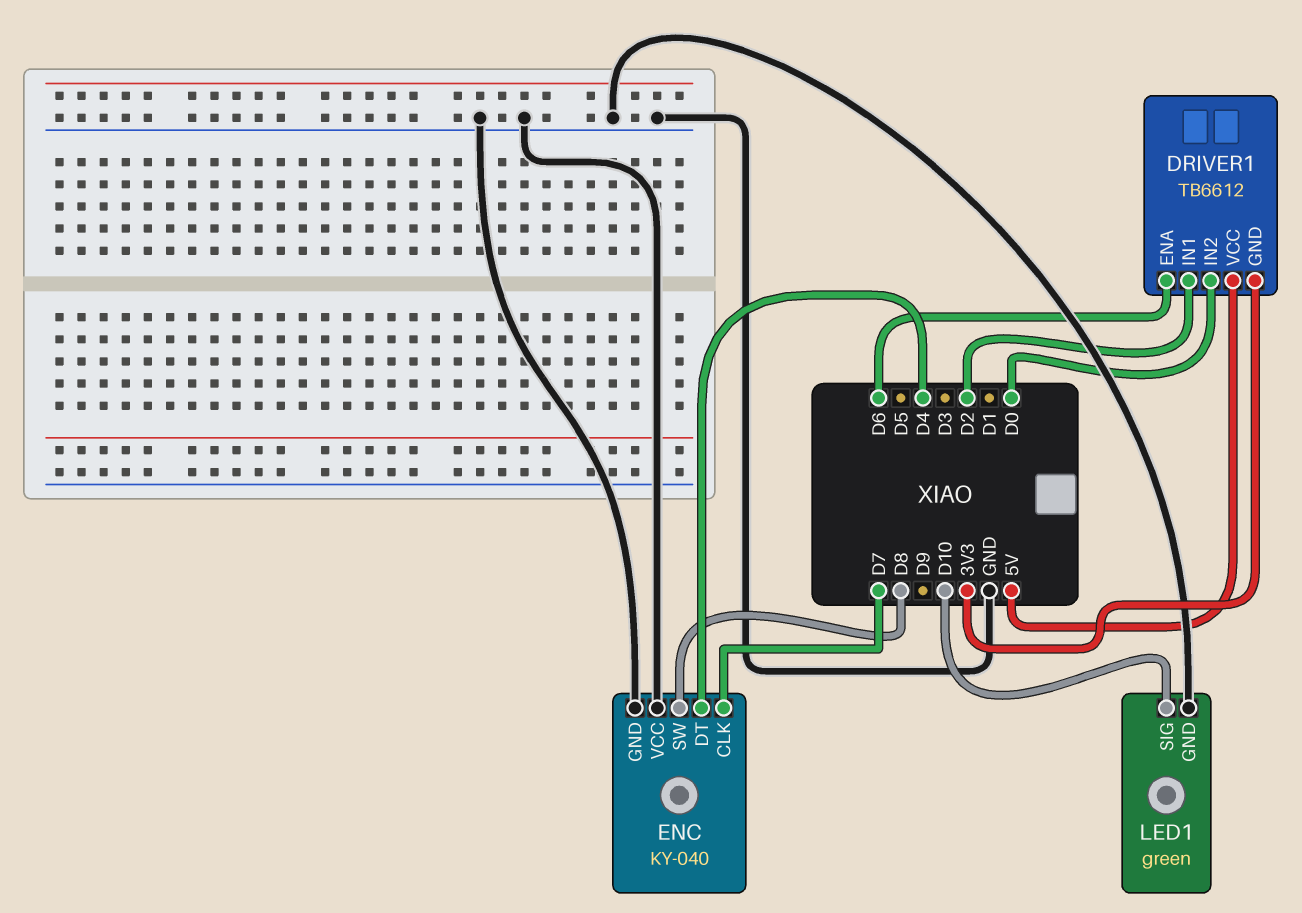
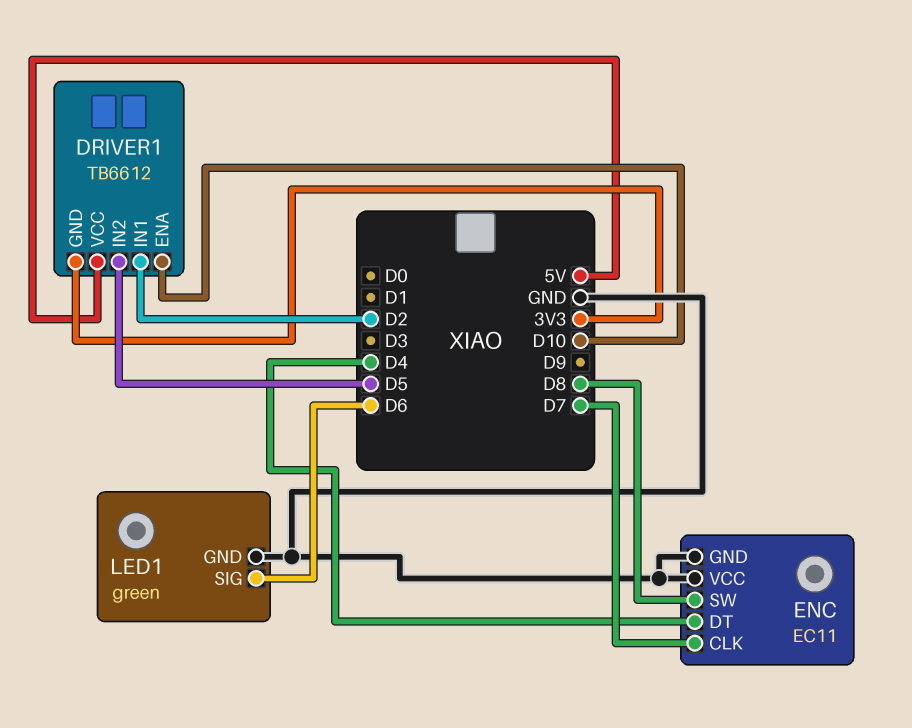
DRIVER1 pin ENA: D6 -> D10
DRIVER1 pin IN2: D0 -> D5
ENC: KY-040 -> EC11
LED1 pin SIG: D10 -> D6

